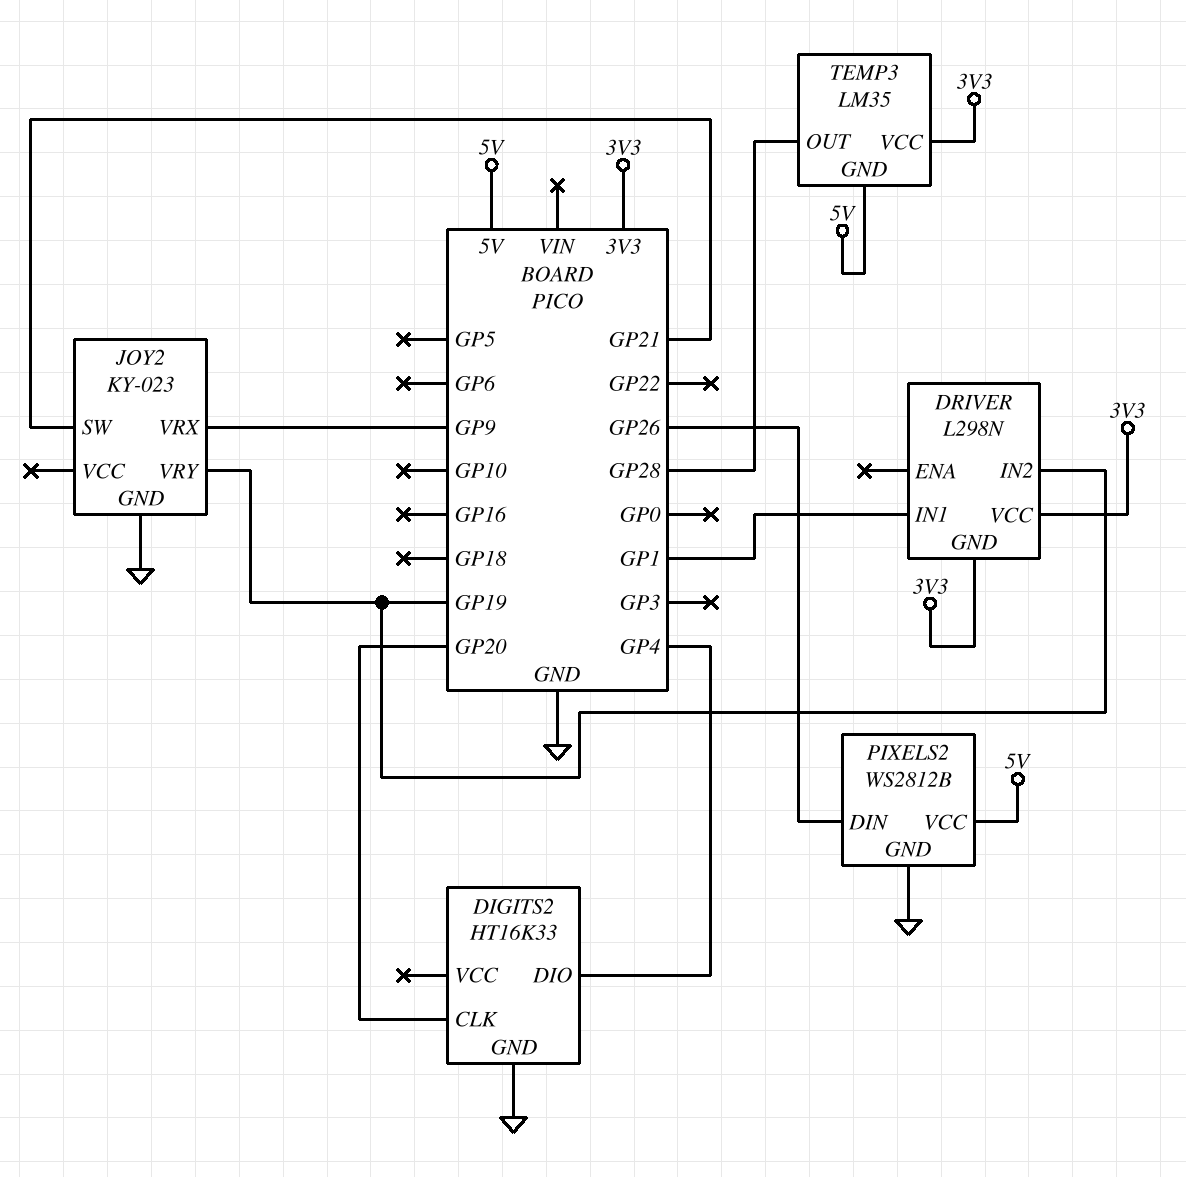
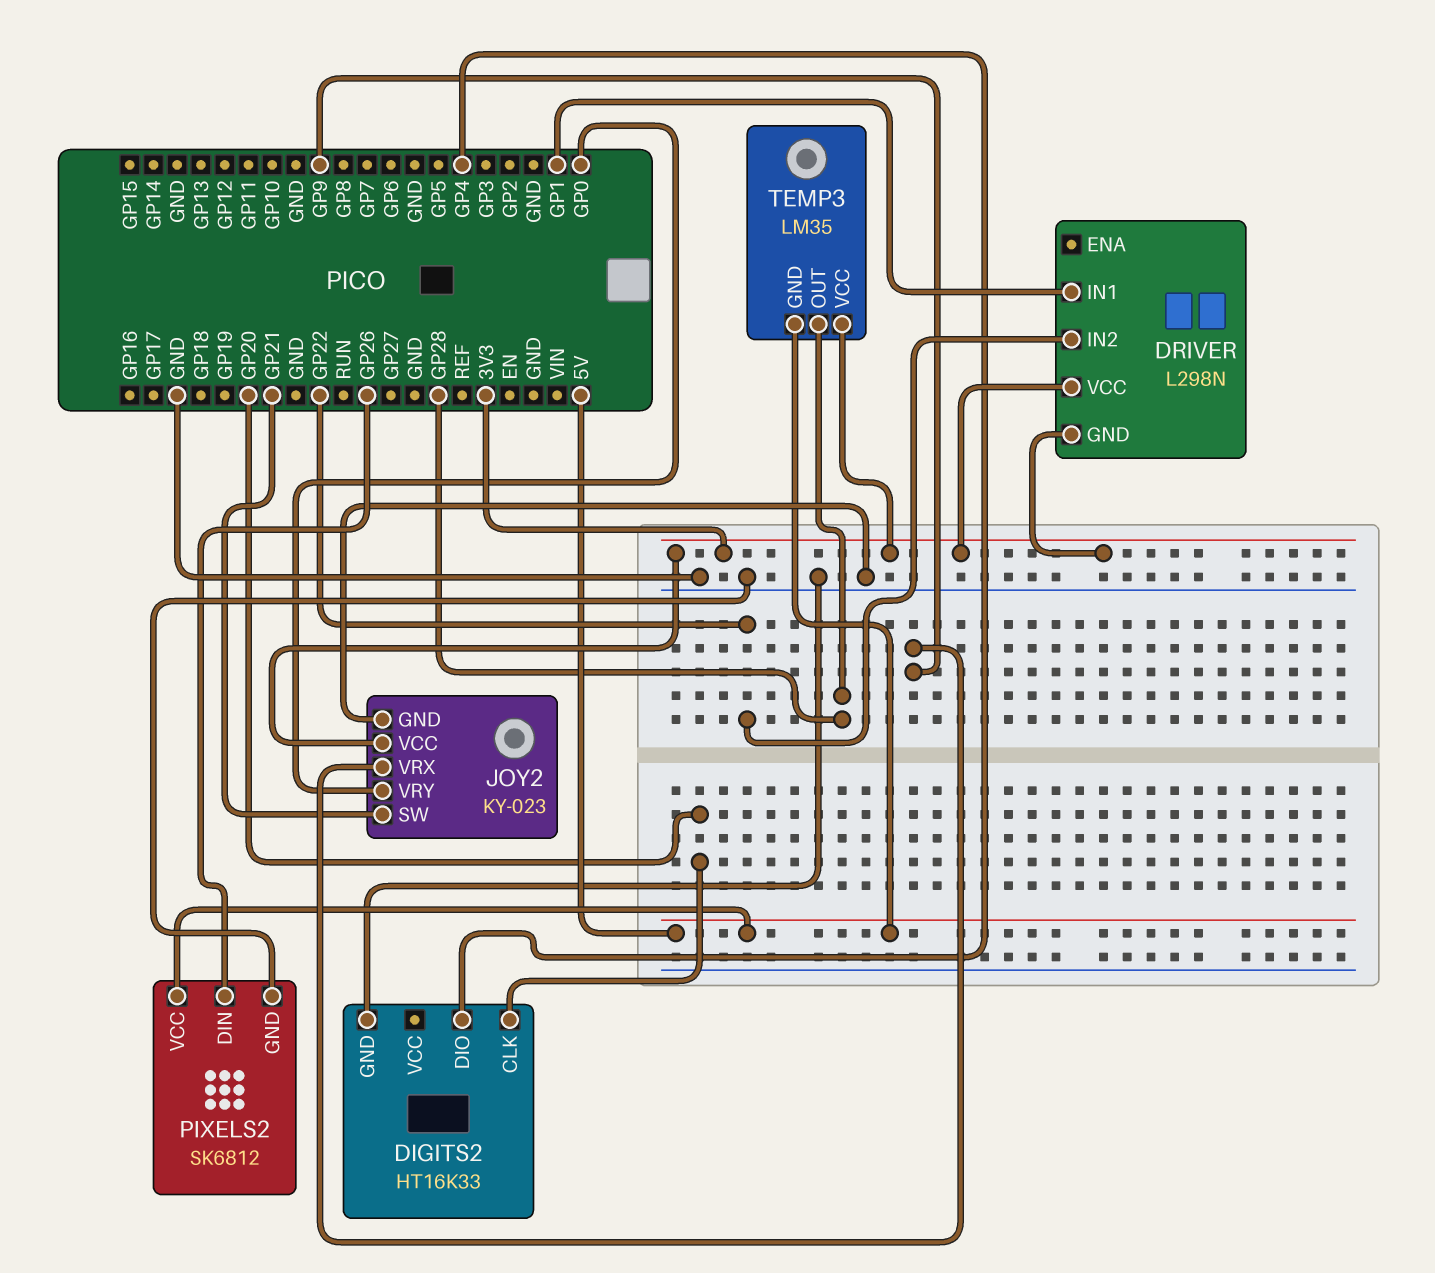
DRIVER pin IN2: GP19 -> GP22
JOY2 pin VCC: none -> 3V3
JOY2 pin VRY: GP19 -> GP0
PIXELS2: WS2812B -> SK6812

